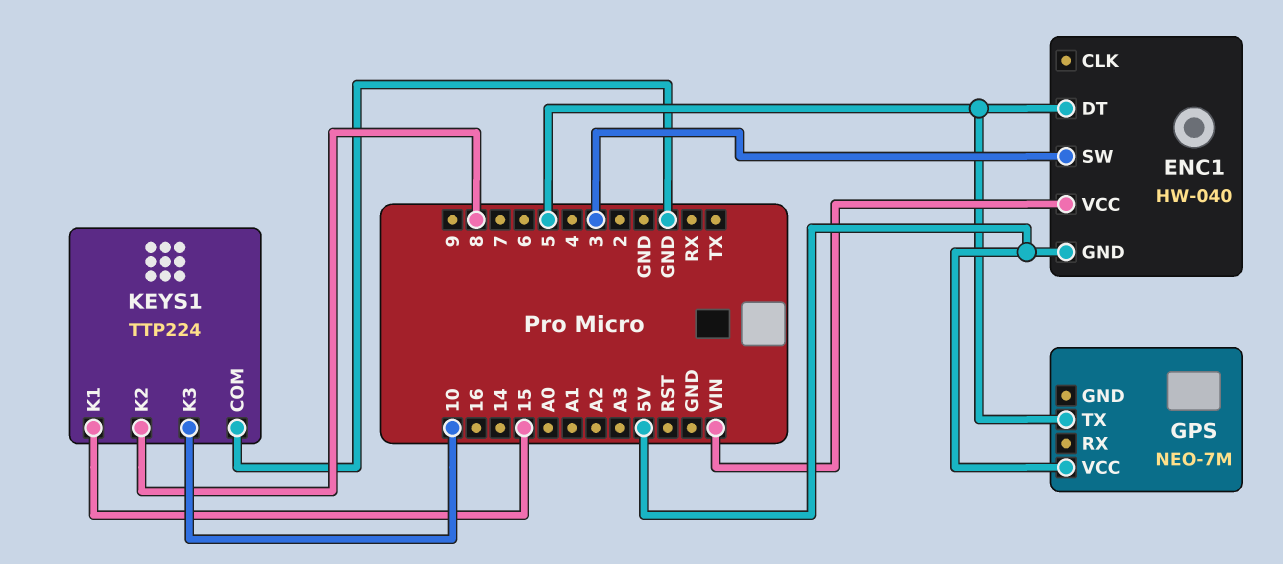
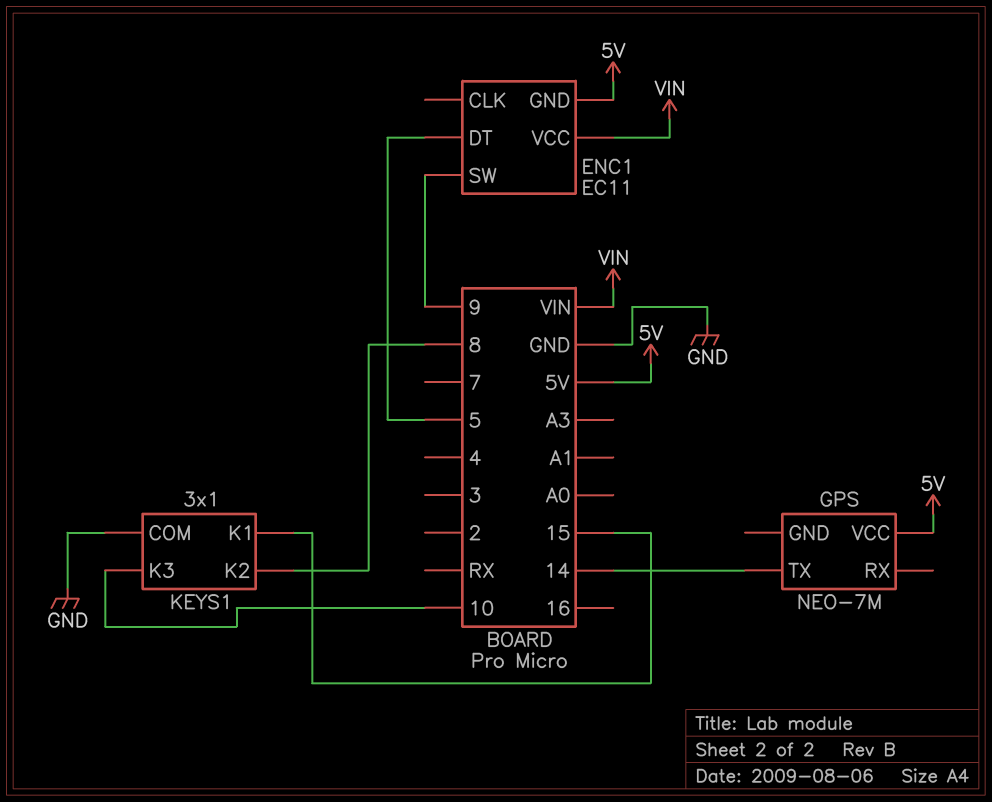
ENC1: HW-040 -> EC11
ENC1 pin SW: 3 -> 9
GPS pin TX: 5 -> 14
KEYS1: TTP224 -> 3x1

